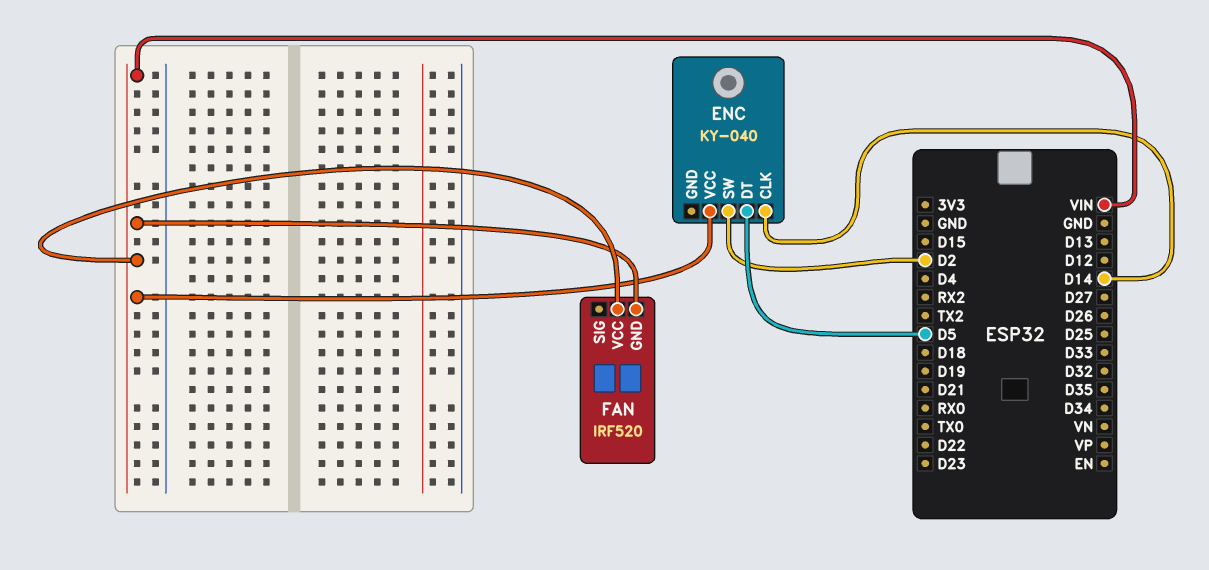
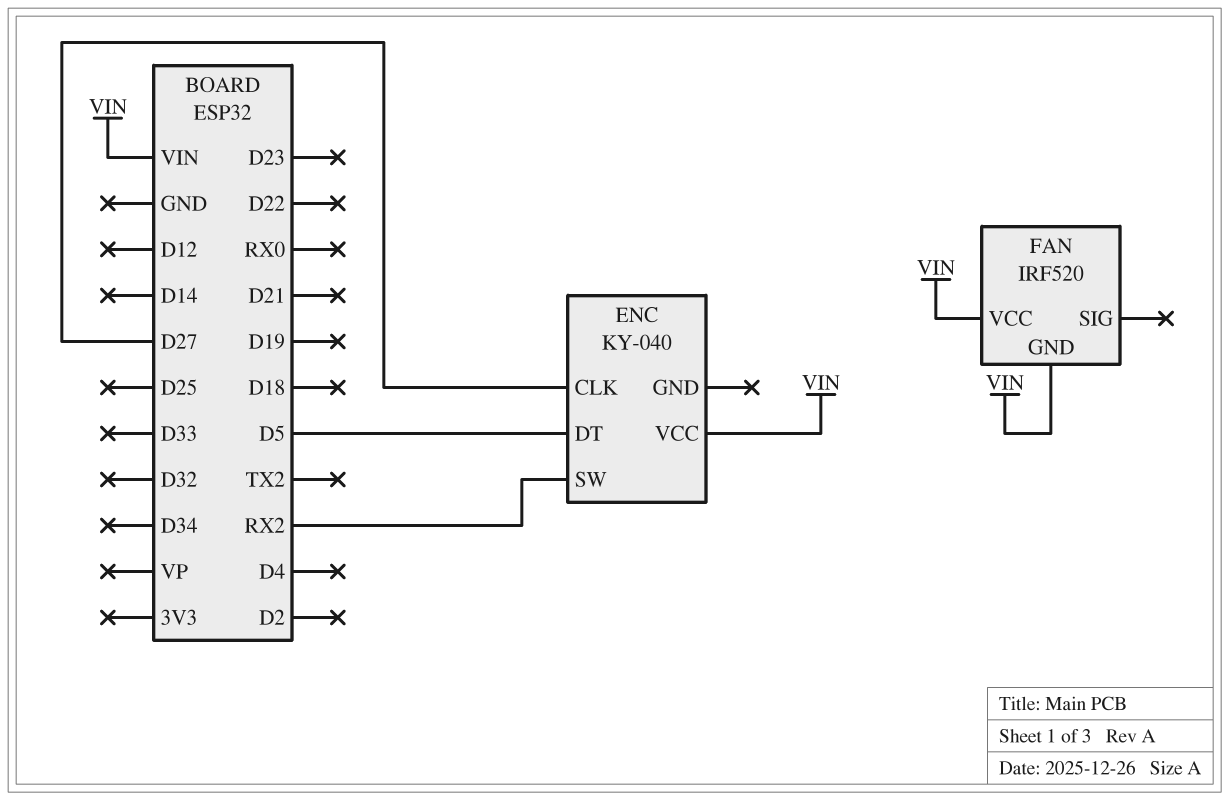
ENC pin CLK: D14 -> D27
ENC pin SW: D2 -> RX2

